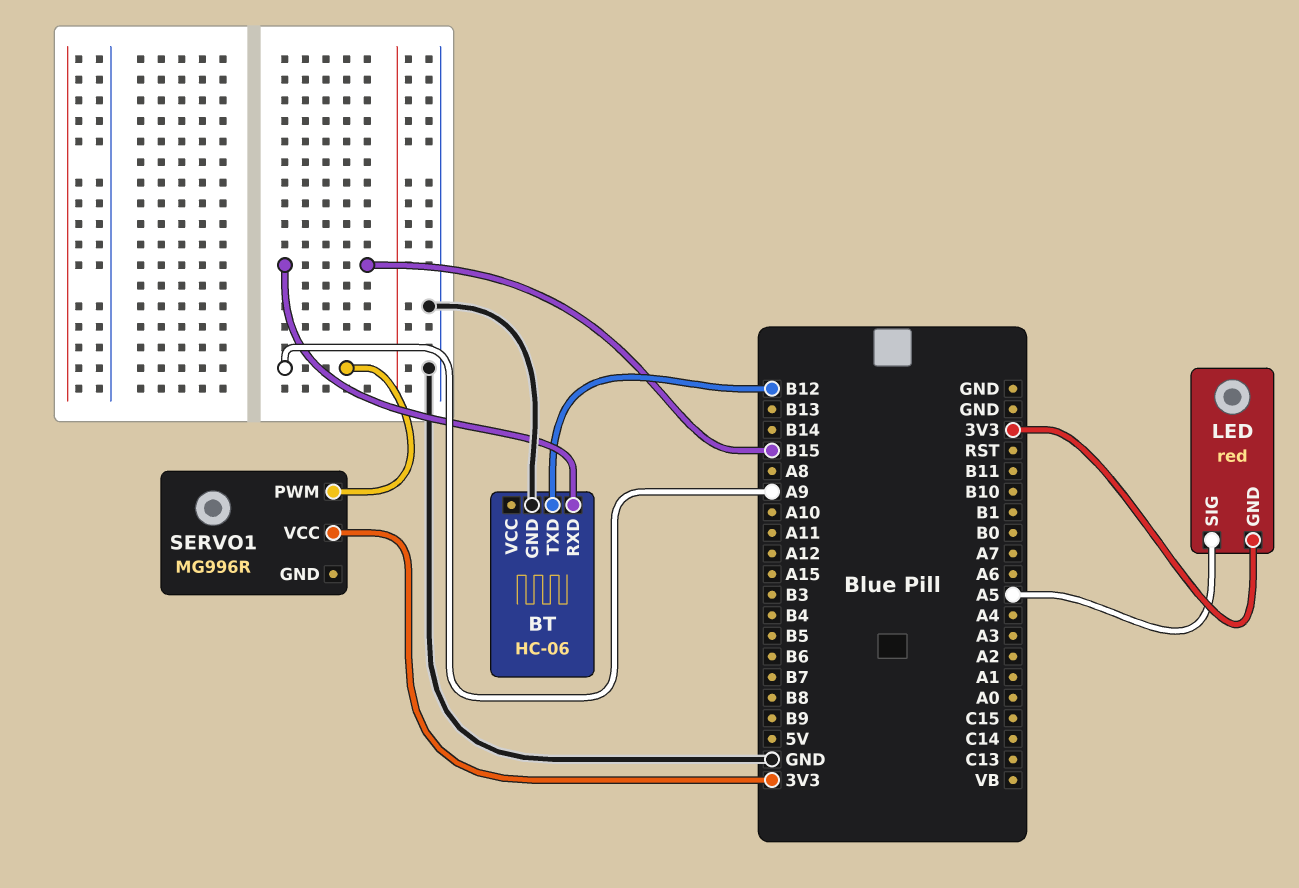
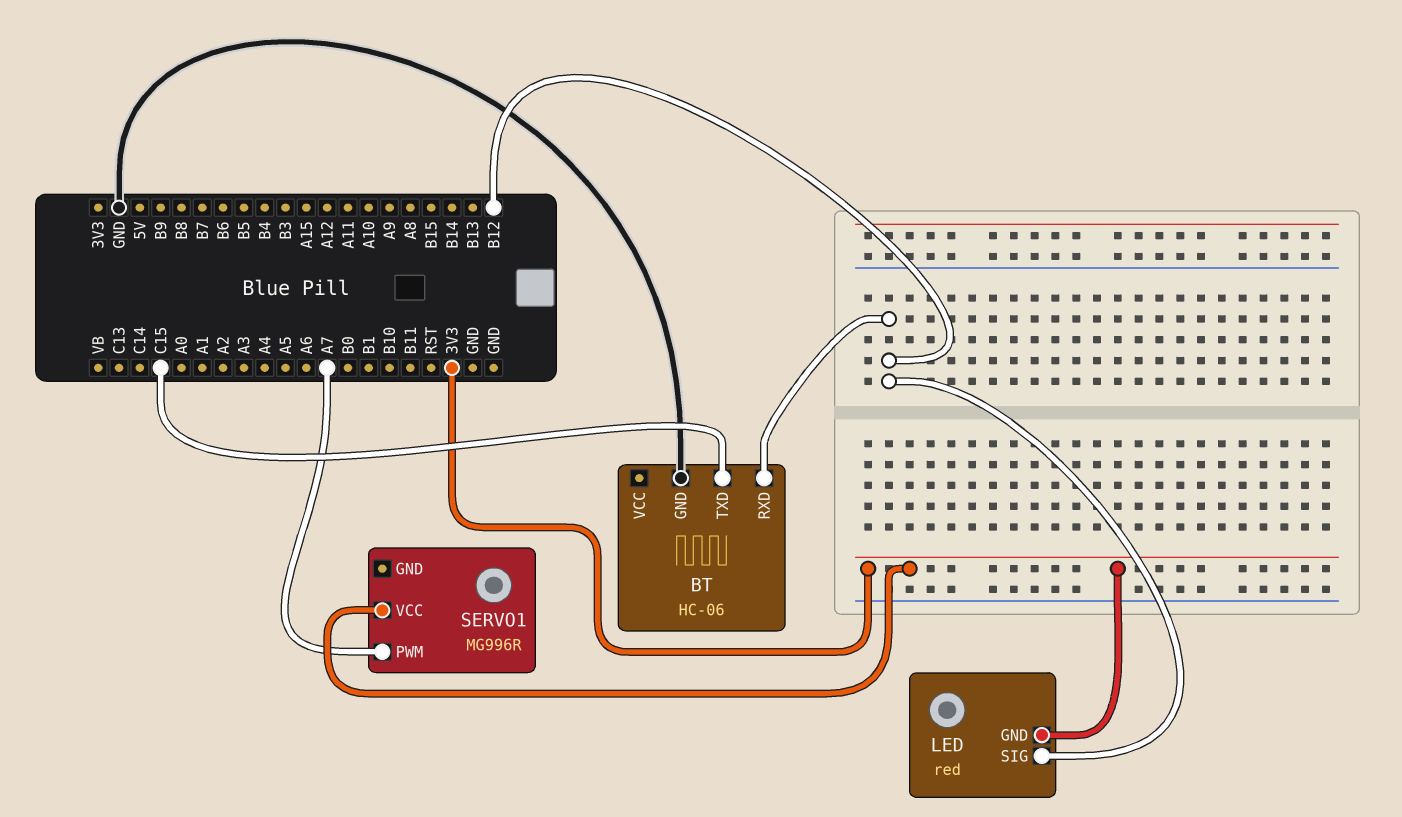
BT pin RXD: B15 -> B12
BT pin TXD: B12 -> C15
LED pin SIG: A5 -> B12
SERVO1 pin PWM: A9 -> A7

